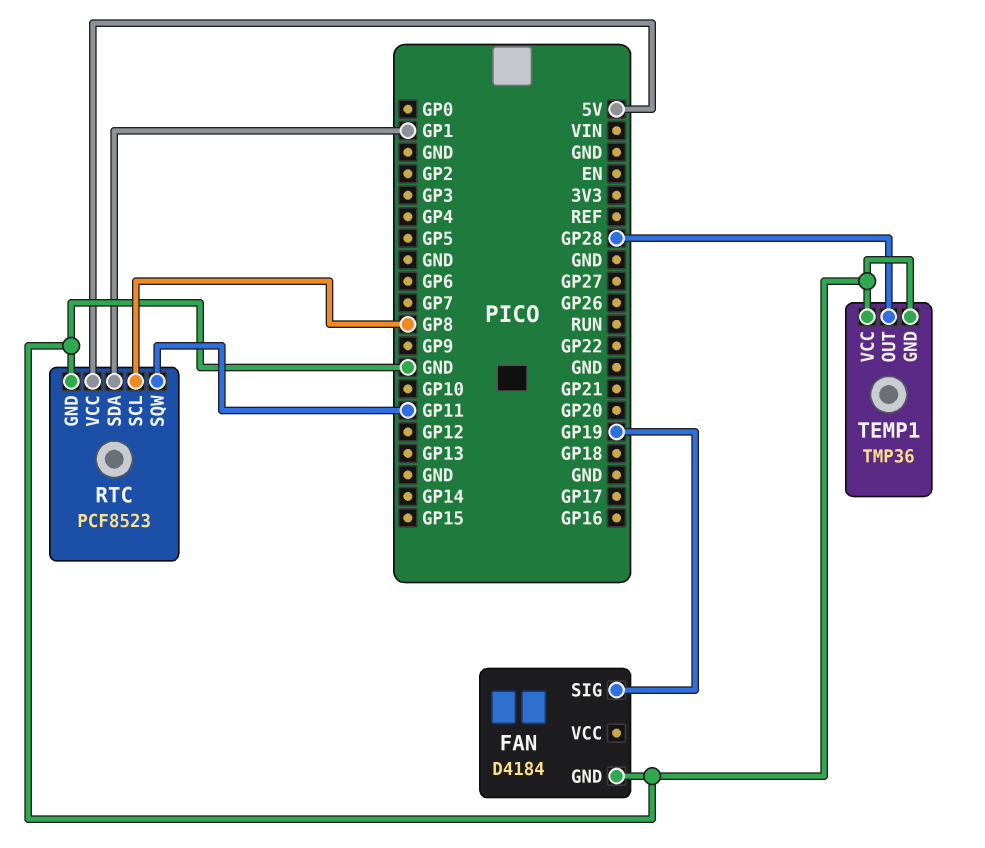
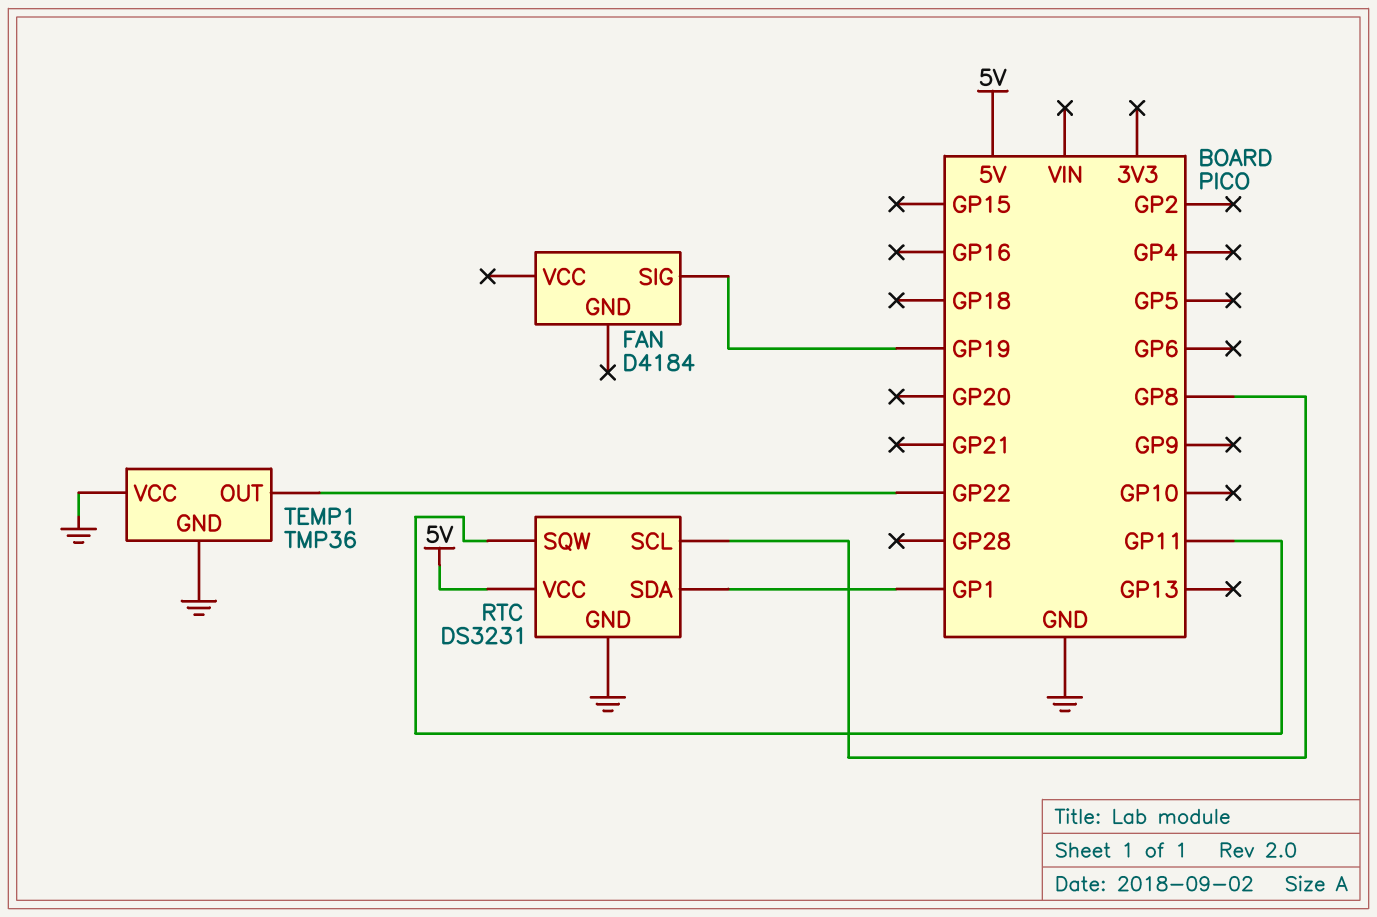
FAN pin GND: GND -> none
RTC: PCF8523 -> DS3231
TEMP1 pin OUT: GP28 -> GP22

